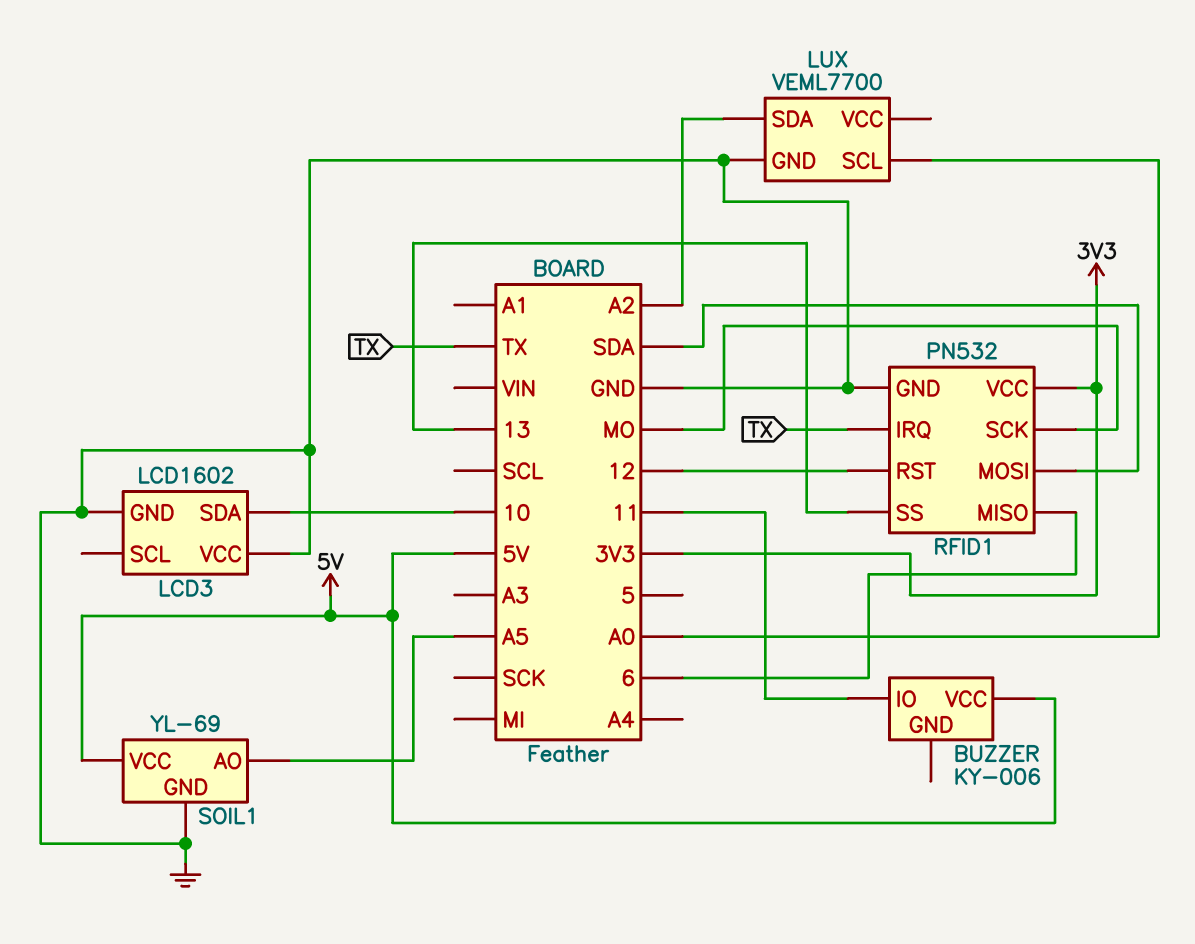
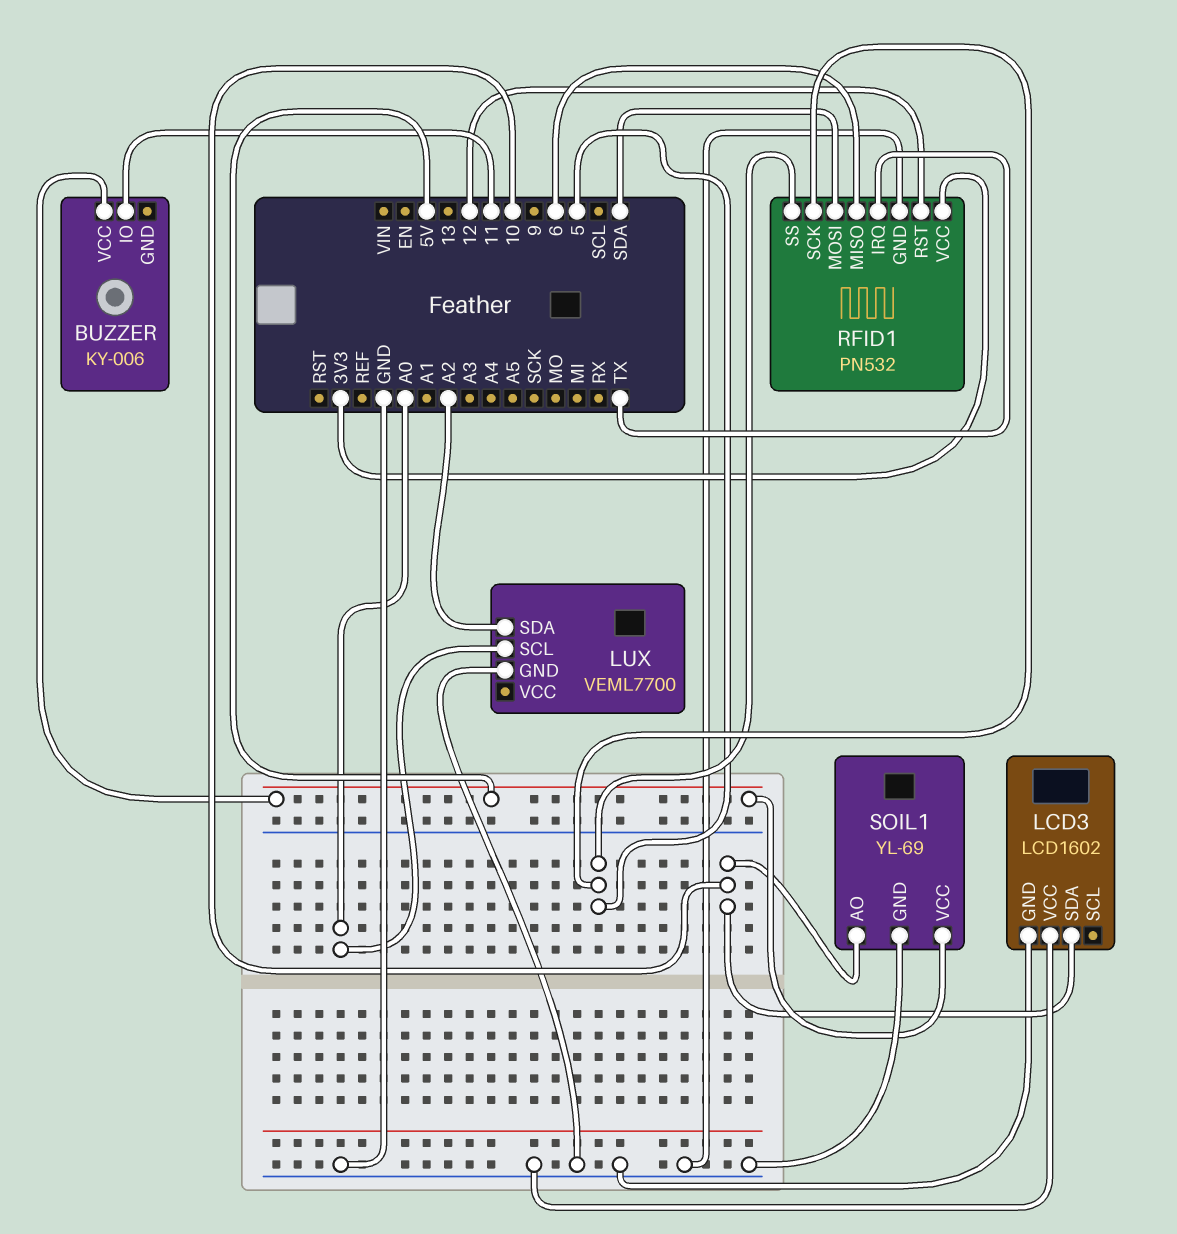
RFID1 pin SCK: MO -> 5
RFID1 pin SS: 13 -> 5
SOIL1 pin AO: A5 -> 10

